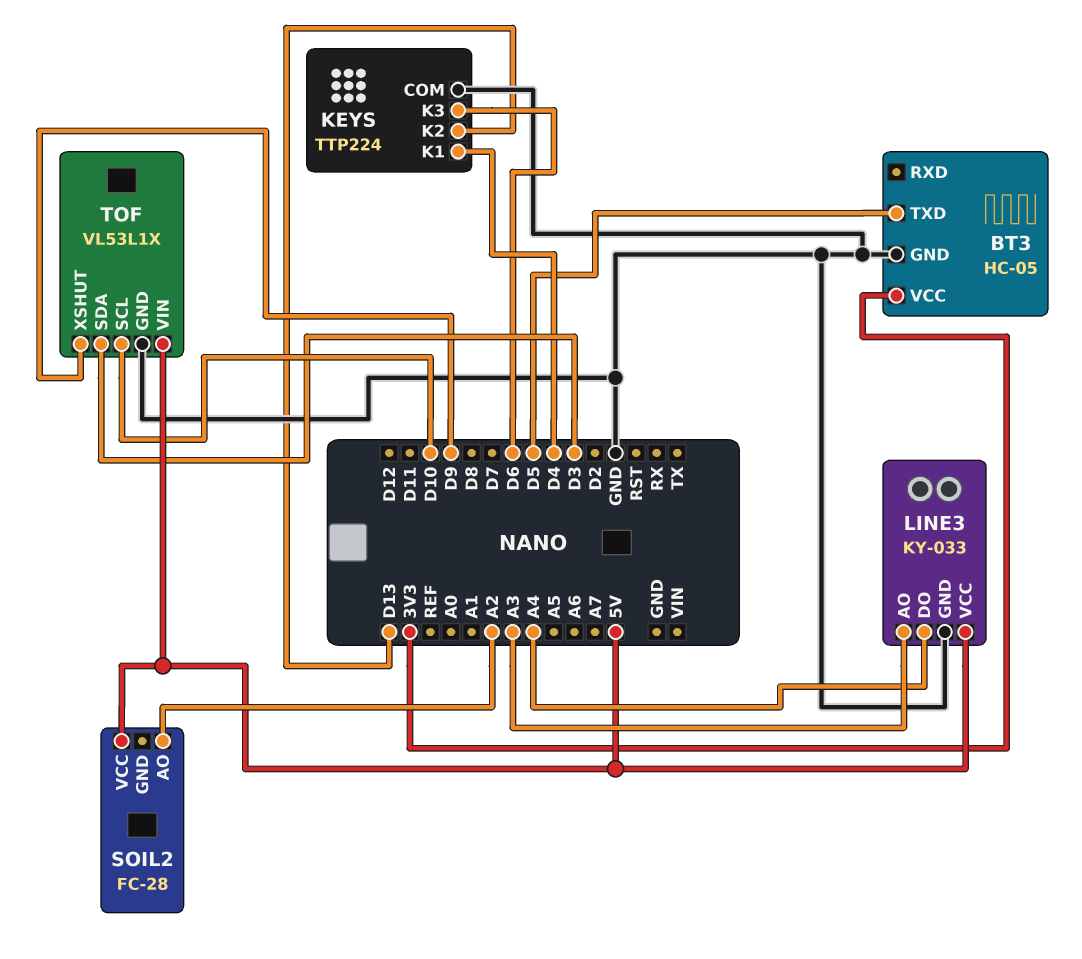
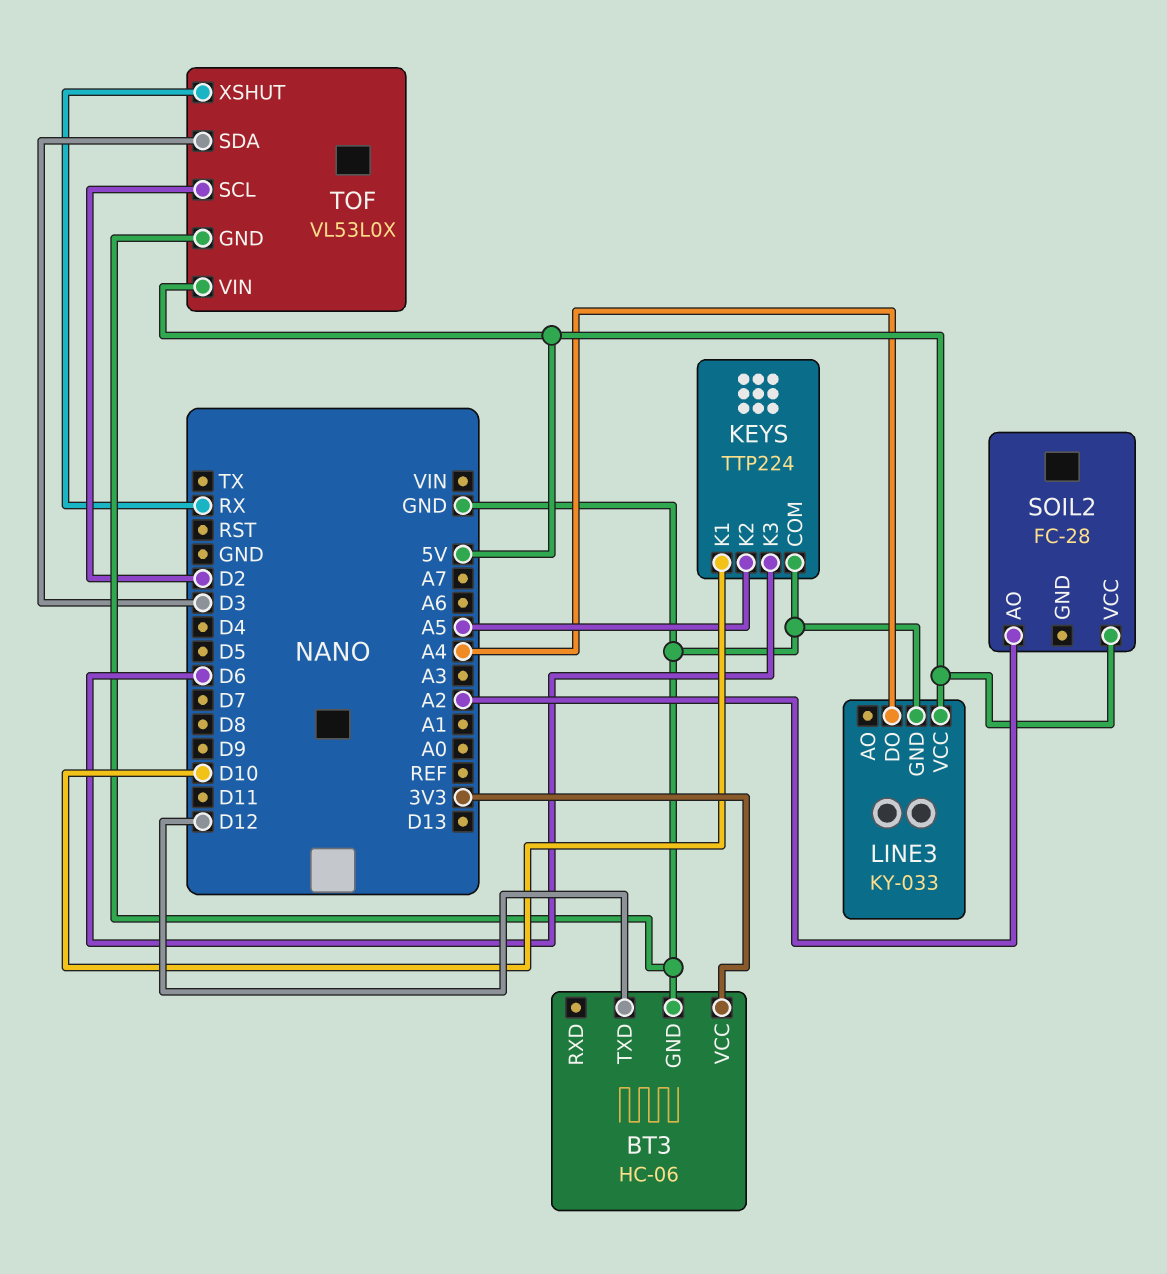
BT3: HC-05 -> HC-06
BT3 pin TXD: D5 -> D12
KEYS pin K1: D4 -> D10
KEYS pin K2: D13 -> A5
LINE3 pin AO: A3 -> none
TOF: VL53L1X -> VL53L0X
TOF pin SCL: D10 -> D2
TOF pin XSHUT: D9 -> RX

